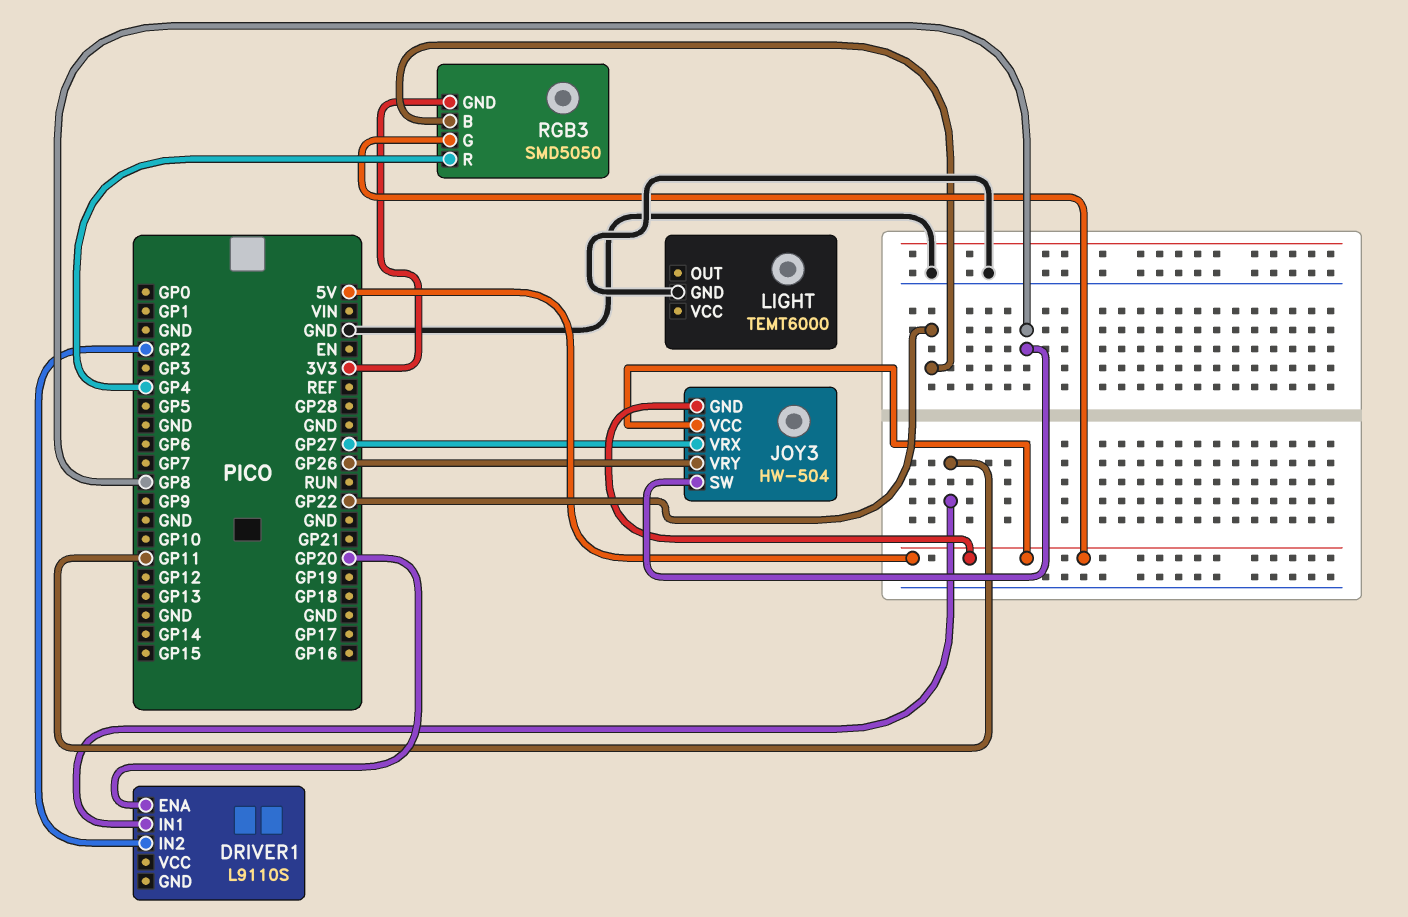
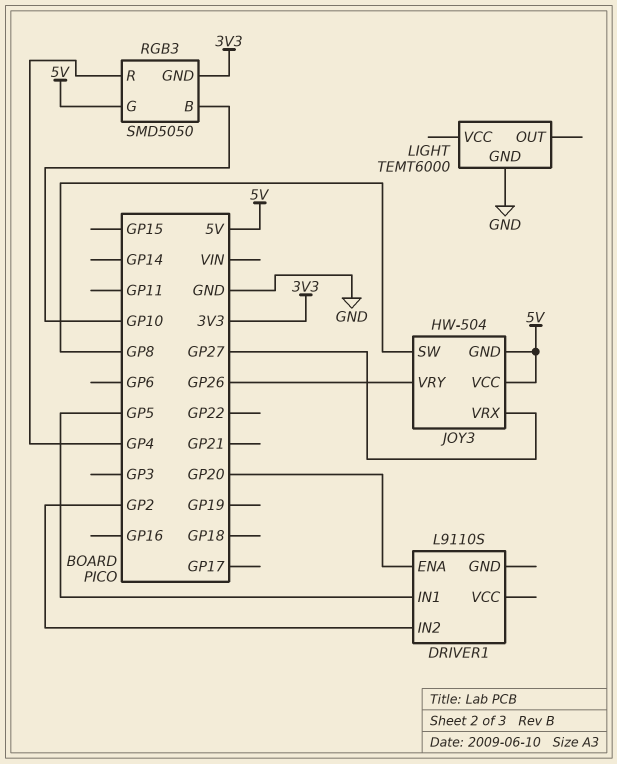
DRIVER1 pin IN1: GP11 -> GP5
RGB3 pin B: GP22 -> GP10

